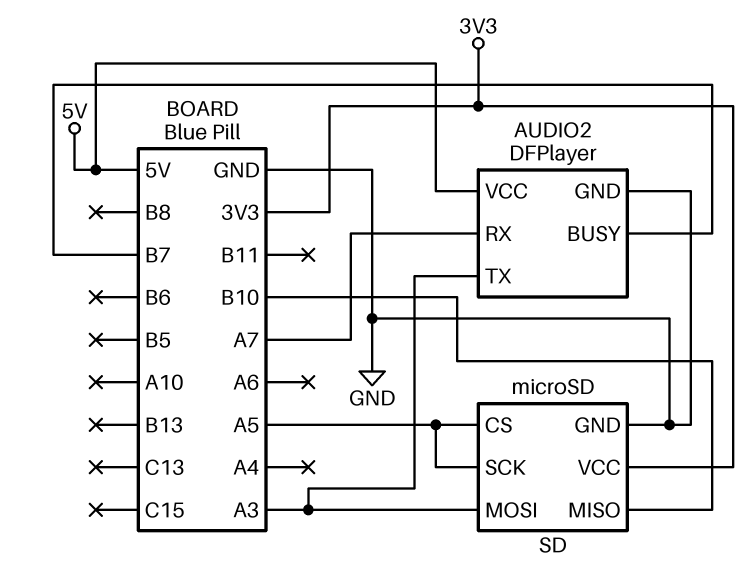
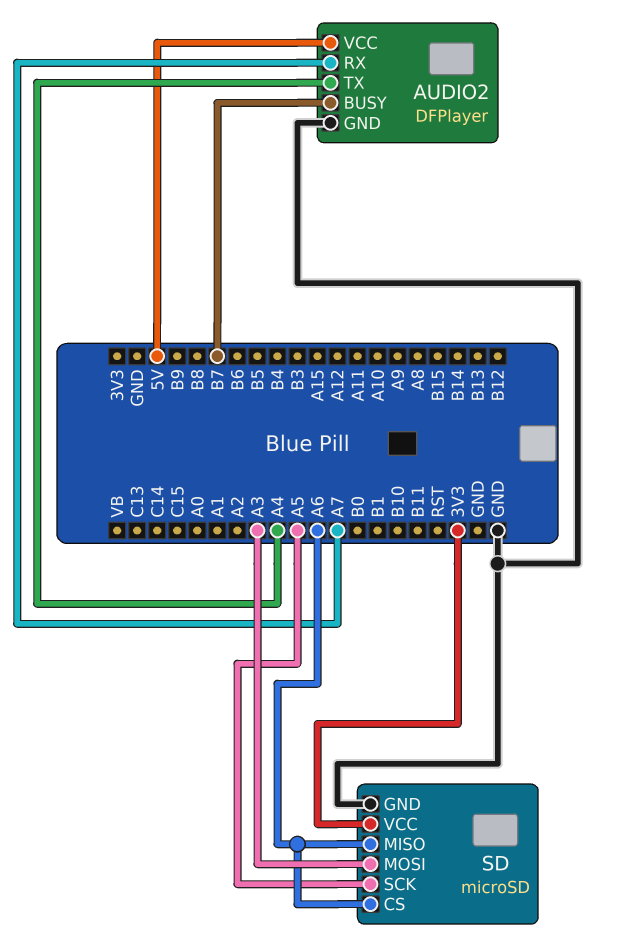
AUDIO2 pin TX: A3 -> A4
SD pin CS: A5 -> A6
SD pin MISO: B10 -> A6

